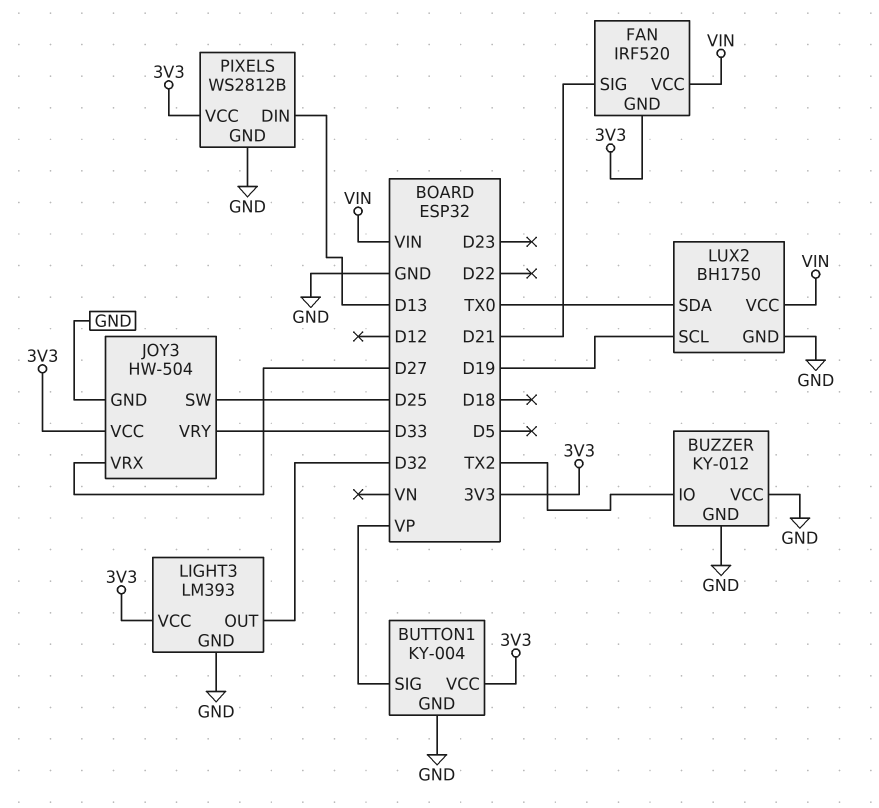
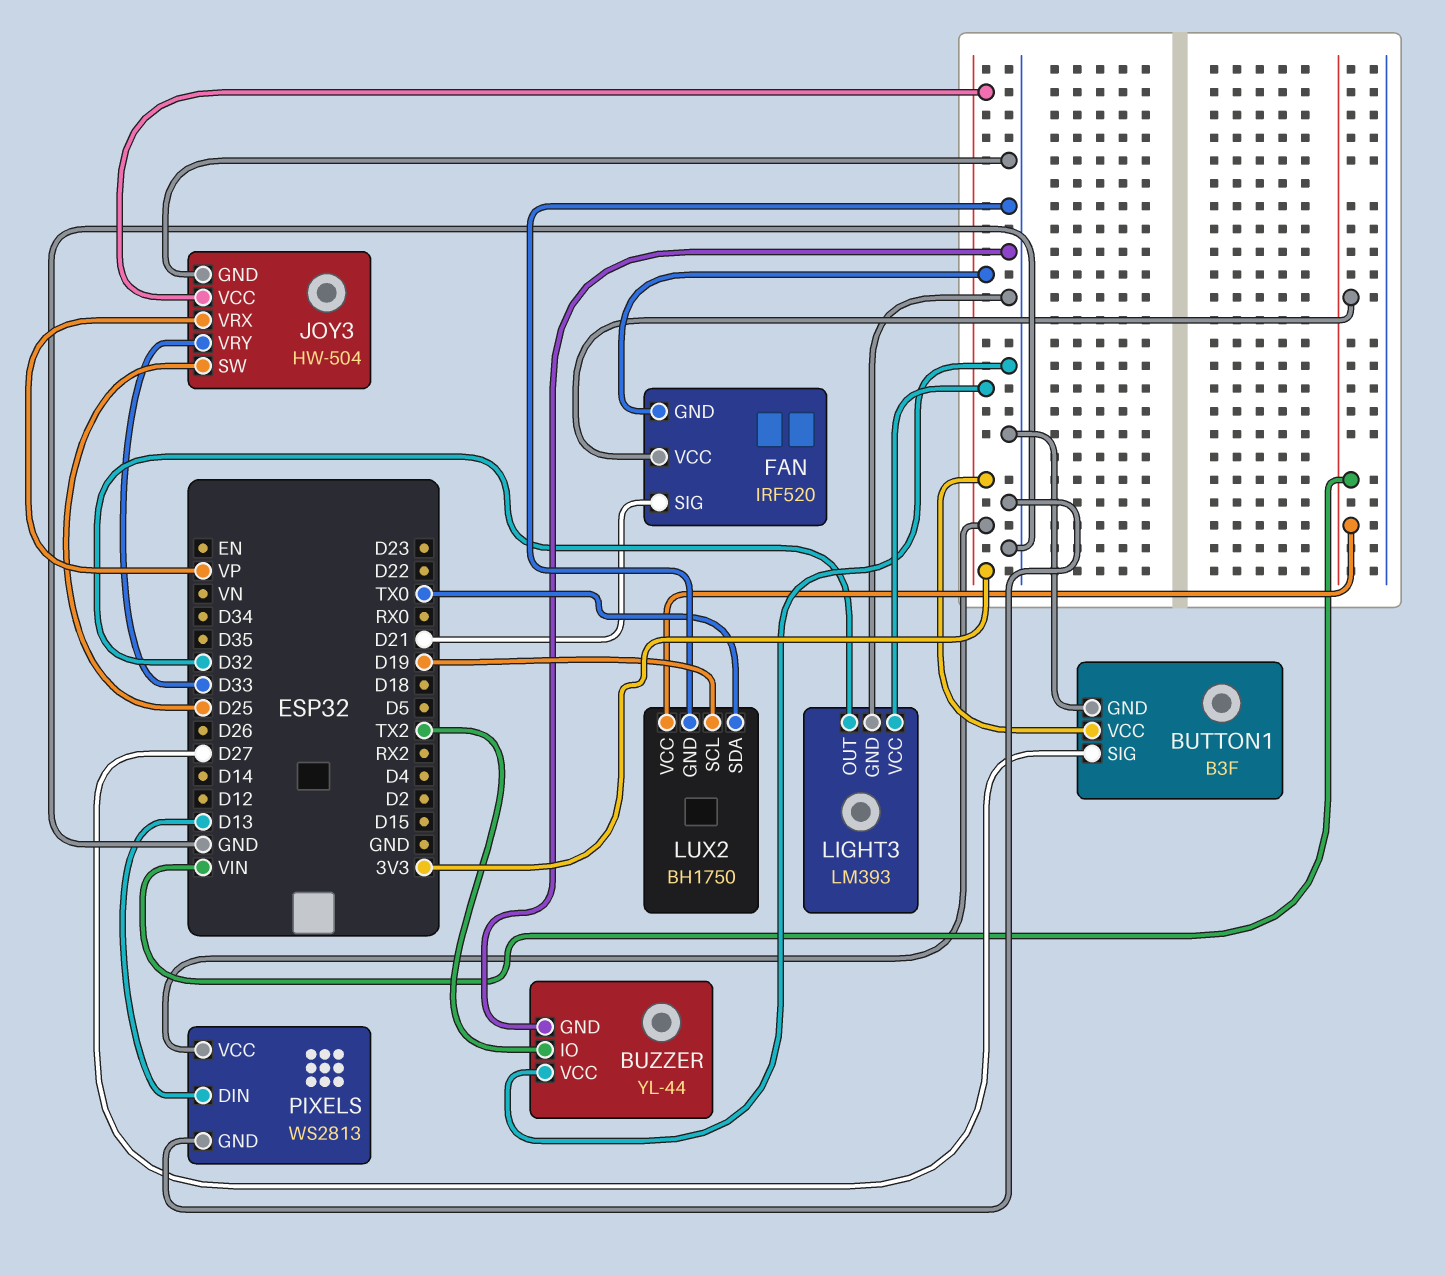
BUTTON1: KY-004 -> B3F
BUTTON1 pin SIG: VP -> D27
BUZZER: KY-012 -> YL-44
JOY3 pin VRX: D27 -> VP
PIXELS: WS2812B -> WS2813

